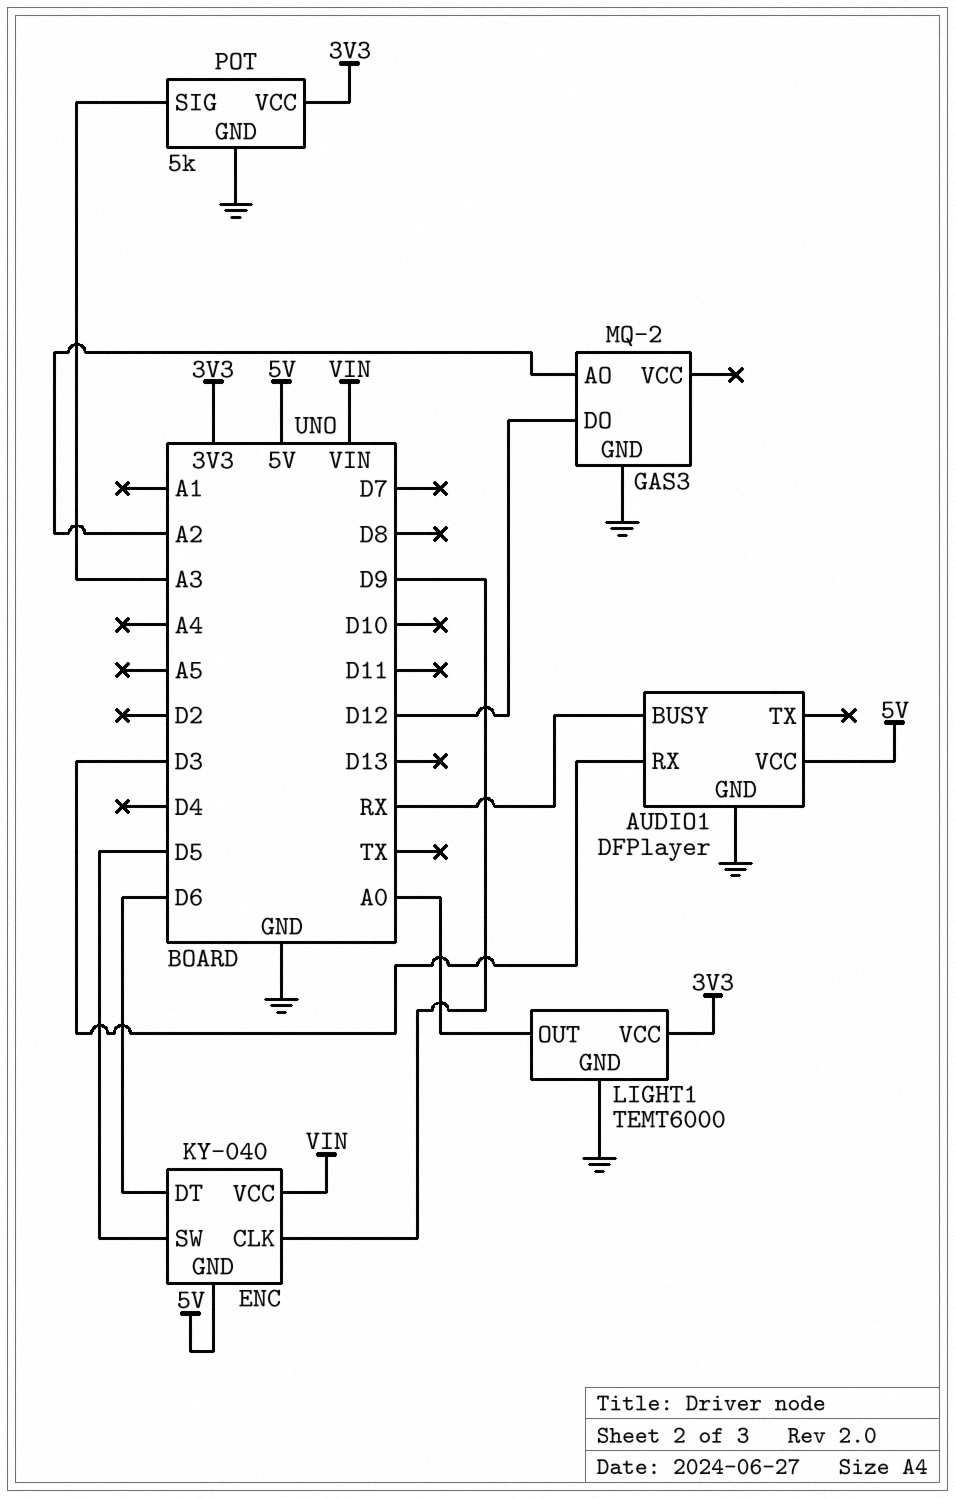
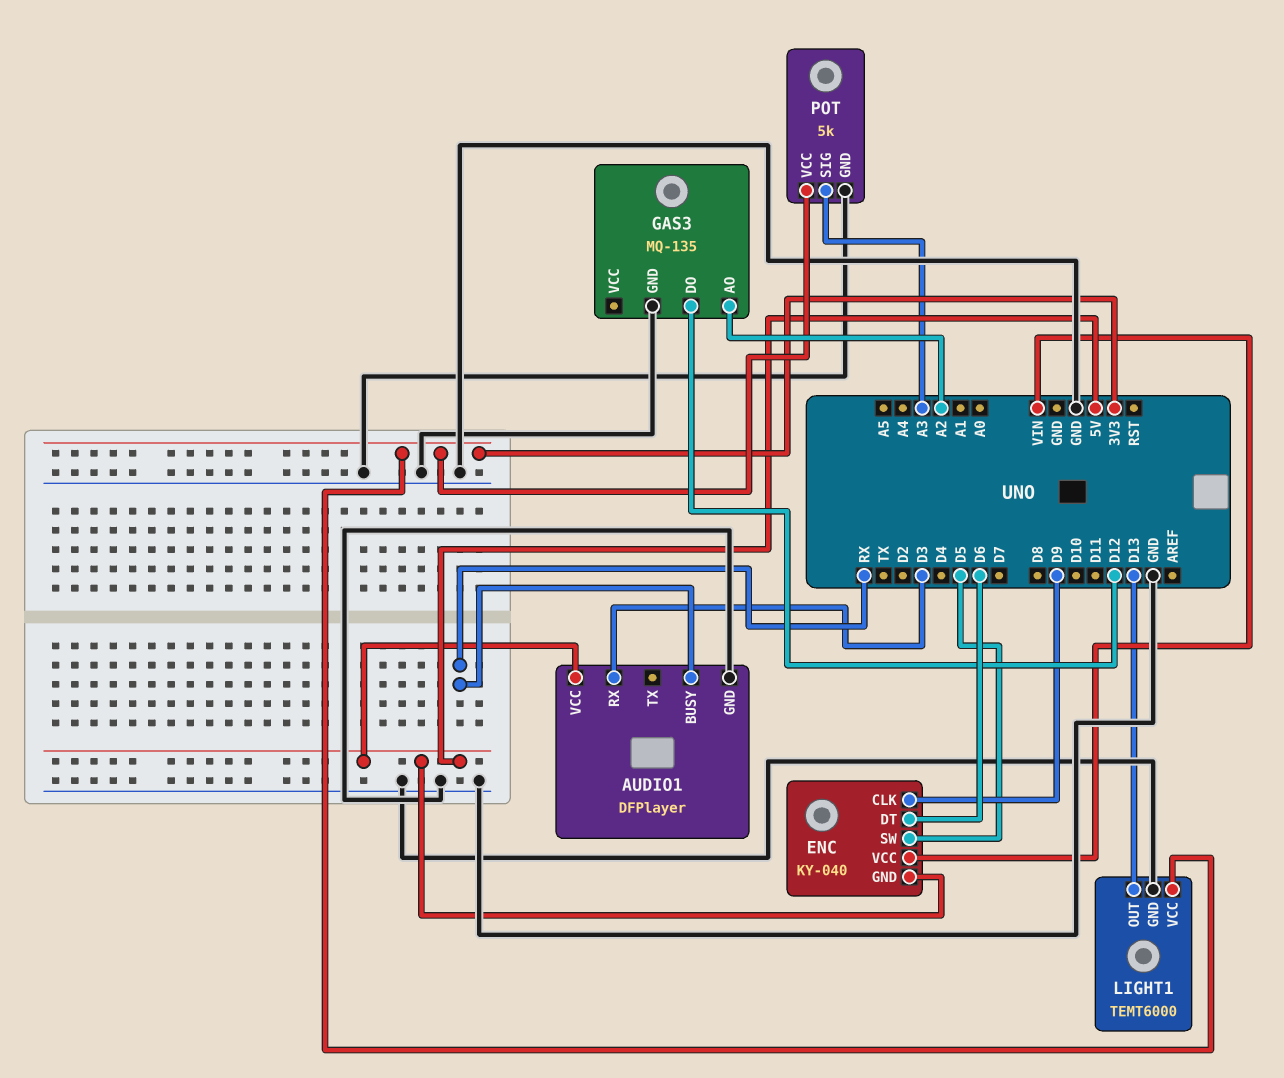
GAS3: MQ-2 -> MQ-135
LIGHT1 pin OUT: A0 -> D13

